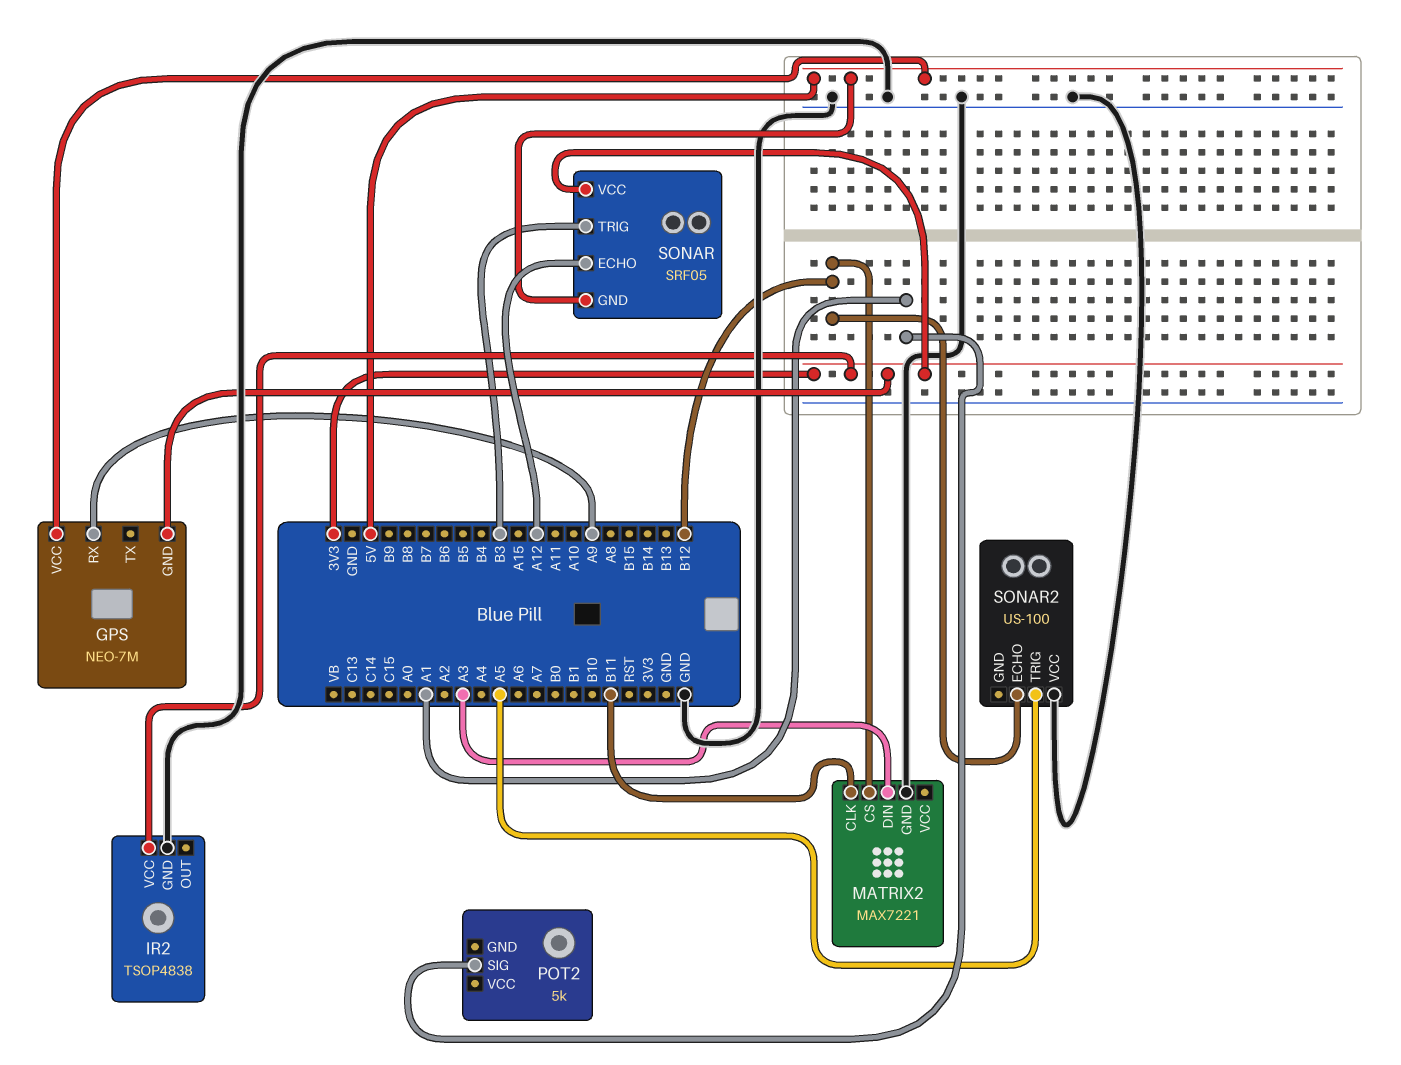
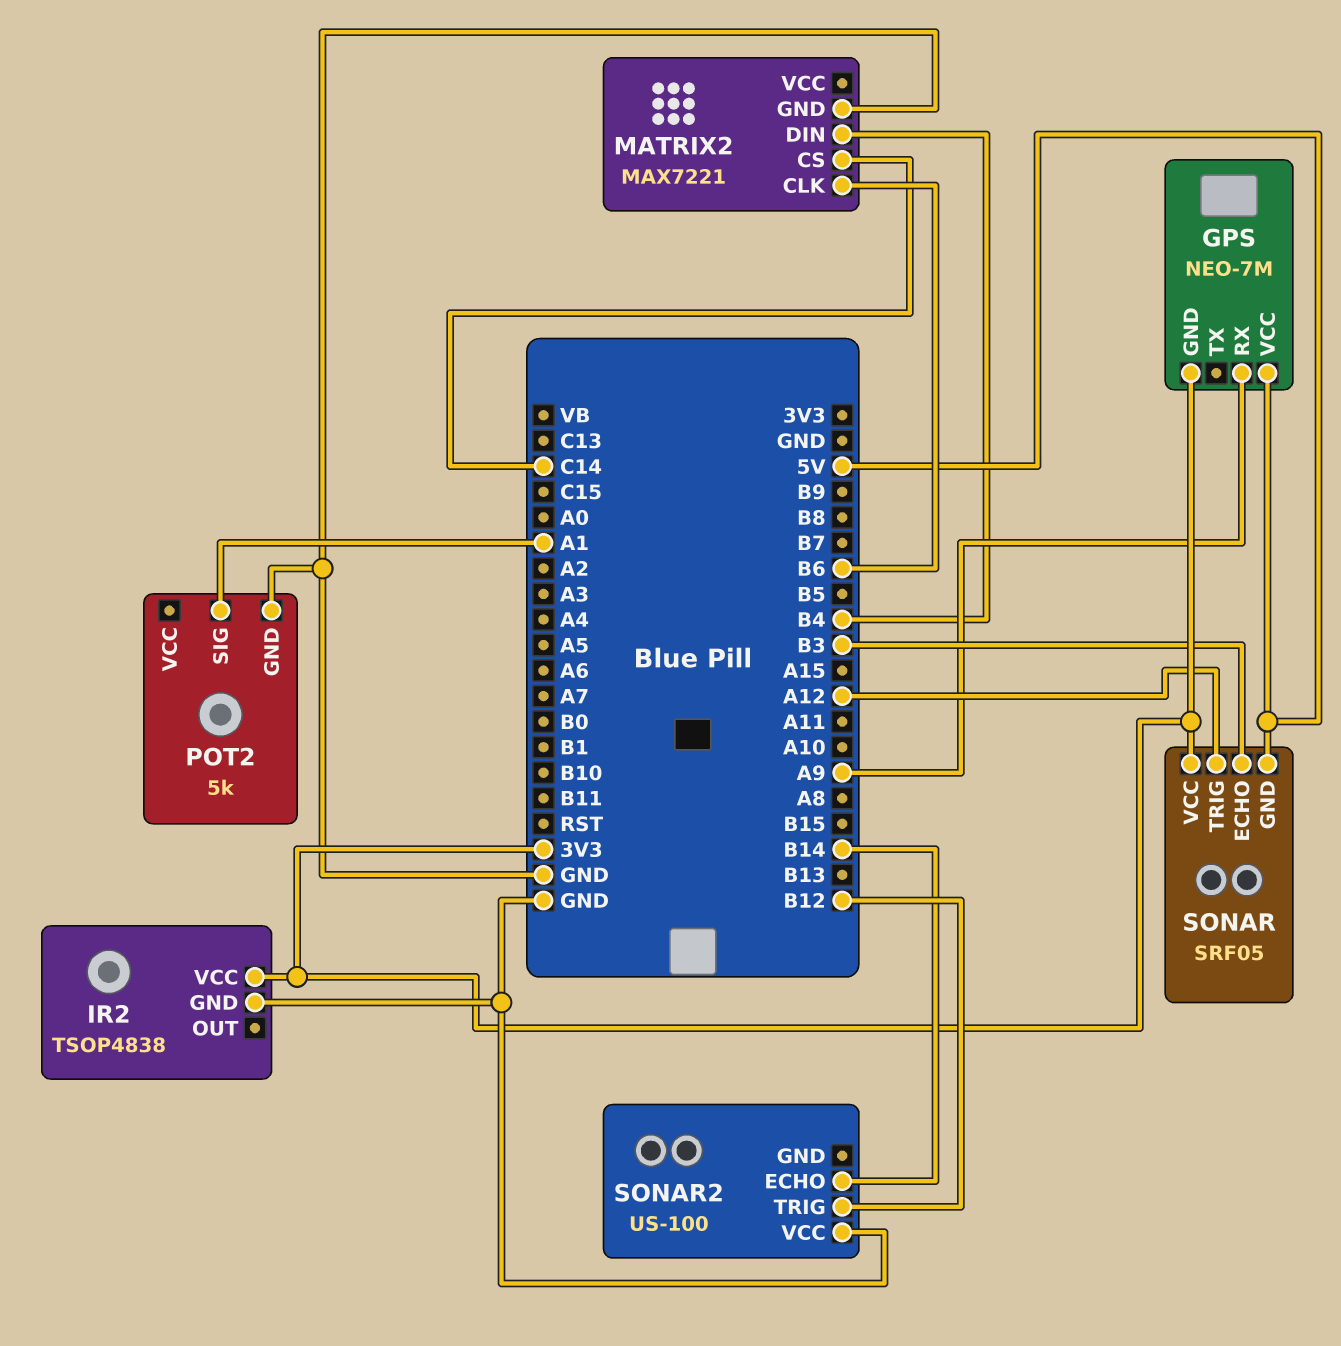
MATRIX2 pin CLK: B11 -> B6
MATRIX2 pin CS: B12 -> C14
MATRIX2 pin DIN: A3 -> B4
POT2 pin GND: none -> GND
SONAR pin ECHO: A12 -> B3
SONAR pin TRIG: B3 -> A12
SONAR2 pin ECHO: B12 -> B14
SONAR2 pin TRIG: A5 -> B12

